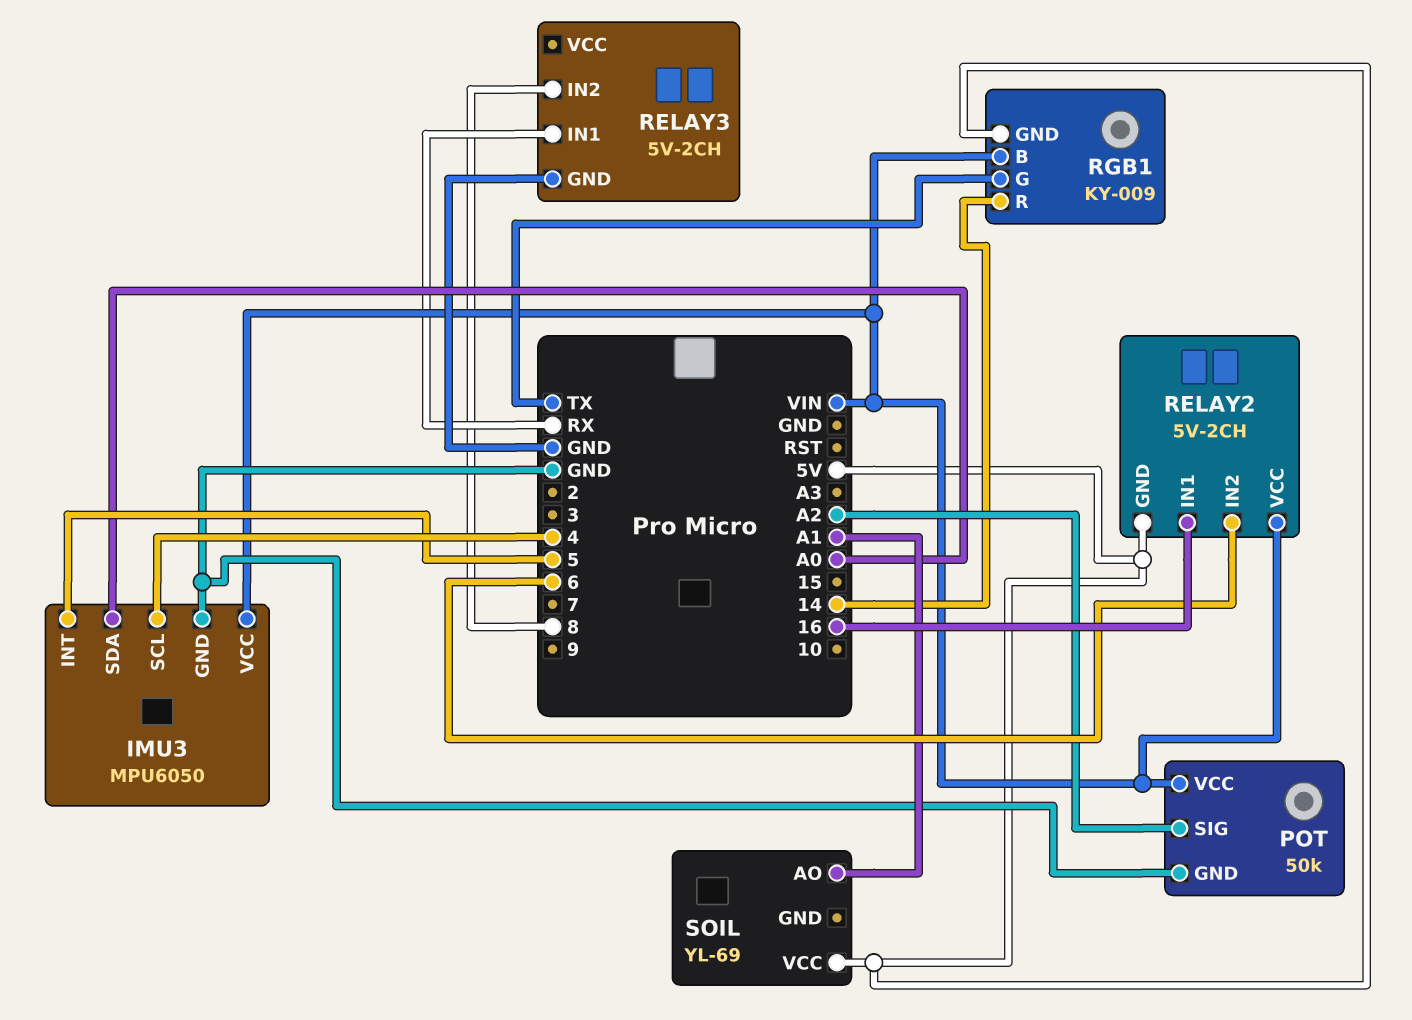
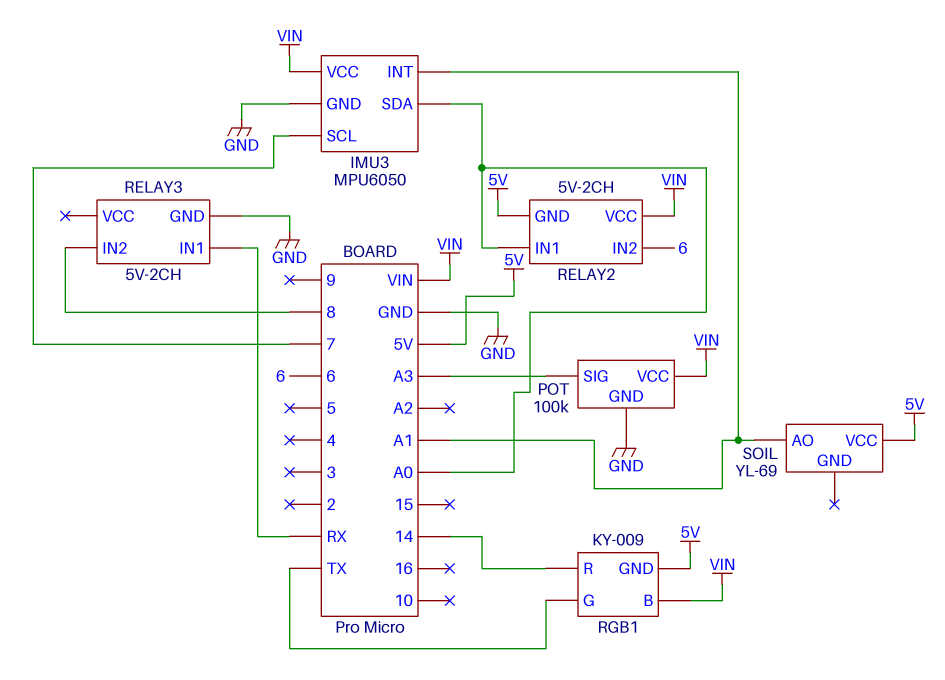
IMU3 pin INT: 5 -> A1
IMU3 pin SCL: 4 -> 7
POT: 50k -> 100k
POT pin SIG: A2 -> A3
RELAY2 pin IN1: 16 -> A0

